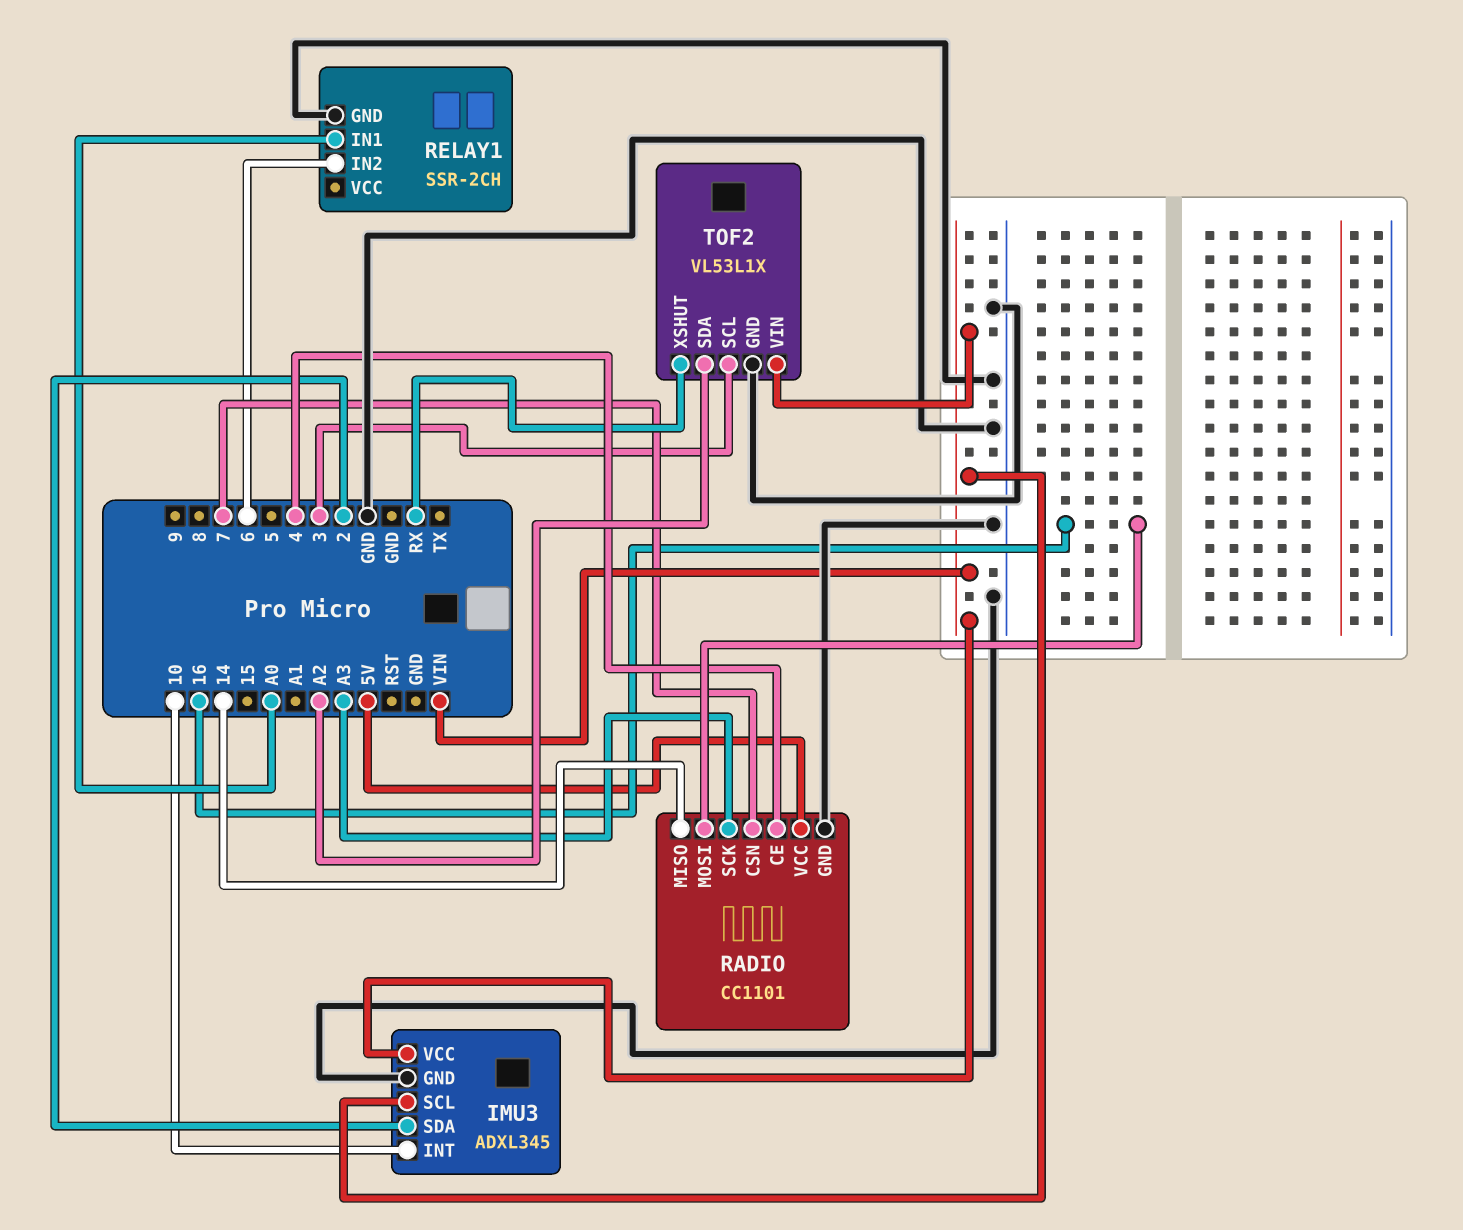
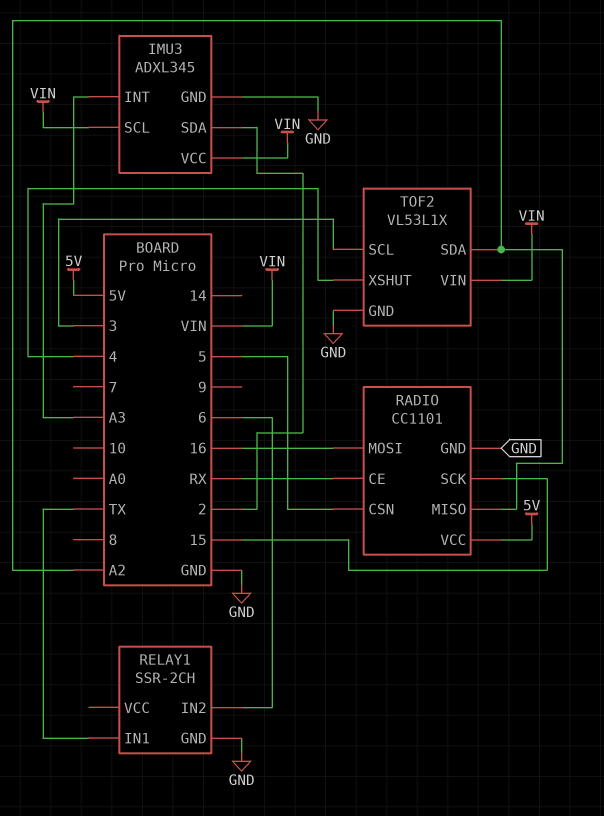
IMU3 pin INT: 10 -> A3
RADIO pin CE: 4 -> RX
RADIO pin CSN: 7 -> 5
RADIO pin MISO: 14 -> A2
RADIO pin SCK: A3 -> 15
RELAY1 pin IN1: A0 -> TX
TOF2 pin XSHUT: RX -> 4

